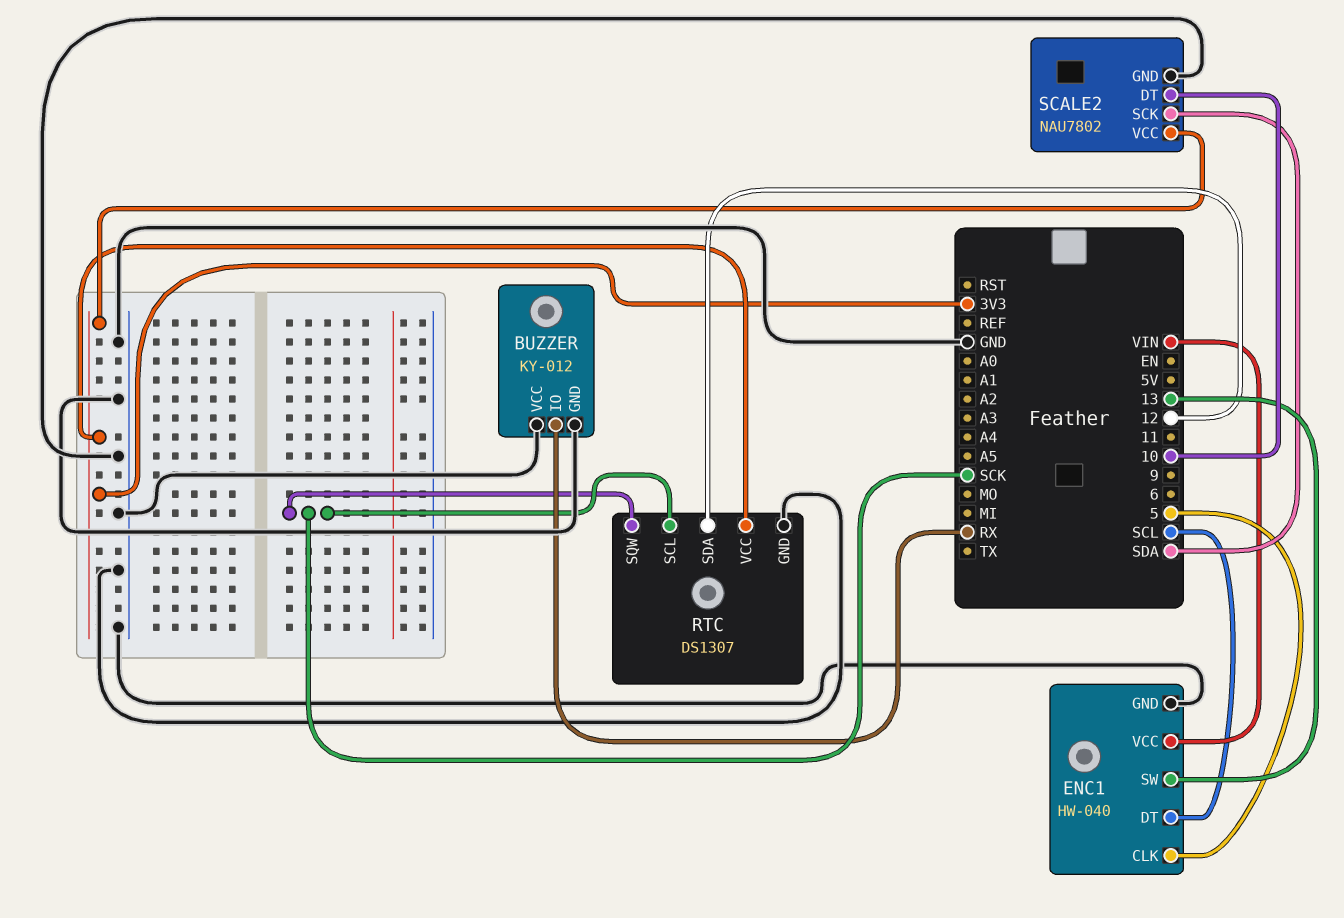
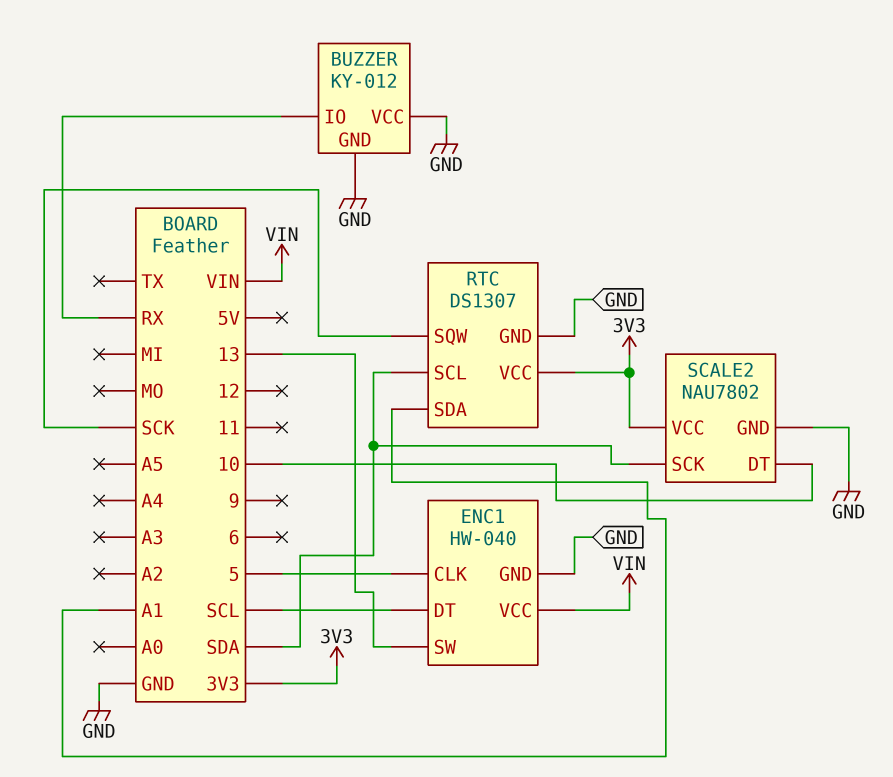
RTC pin SCL: SCK -> SDA
RTC pin SDA: 12 -> A1

